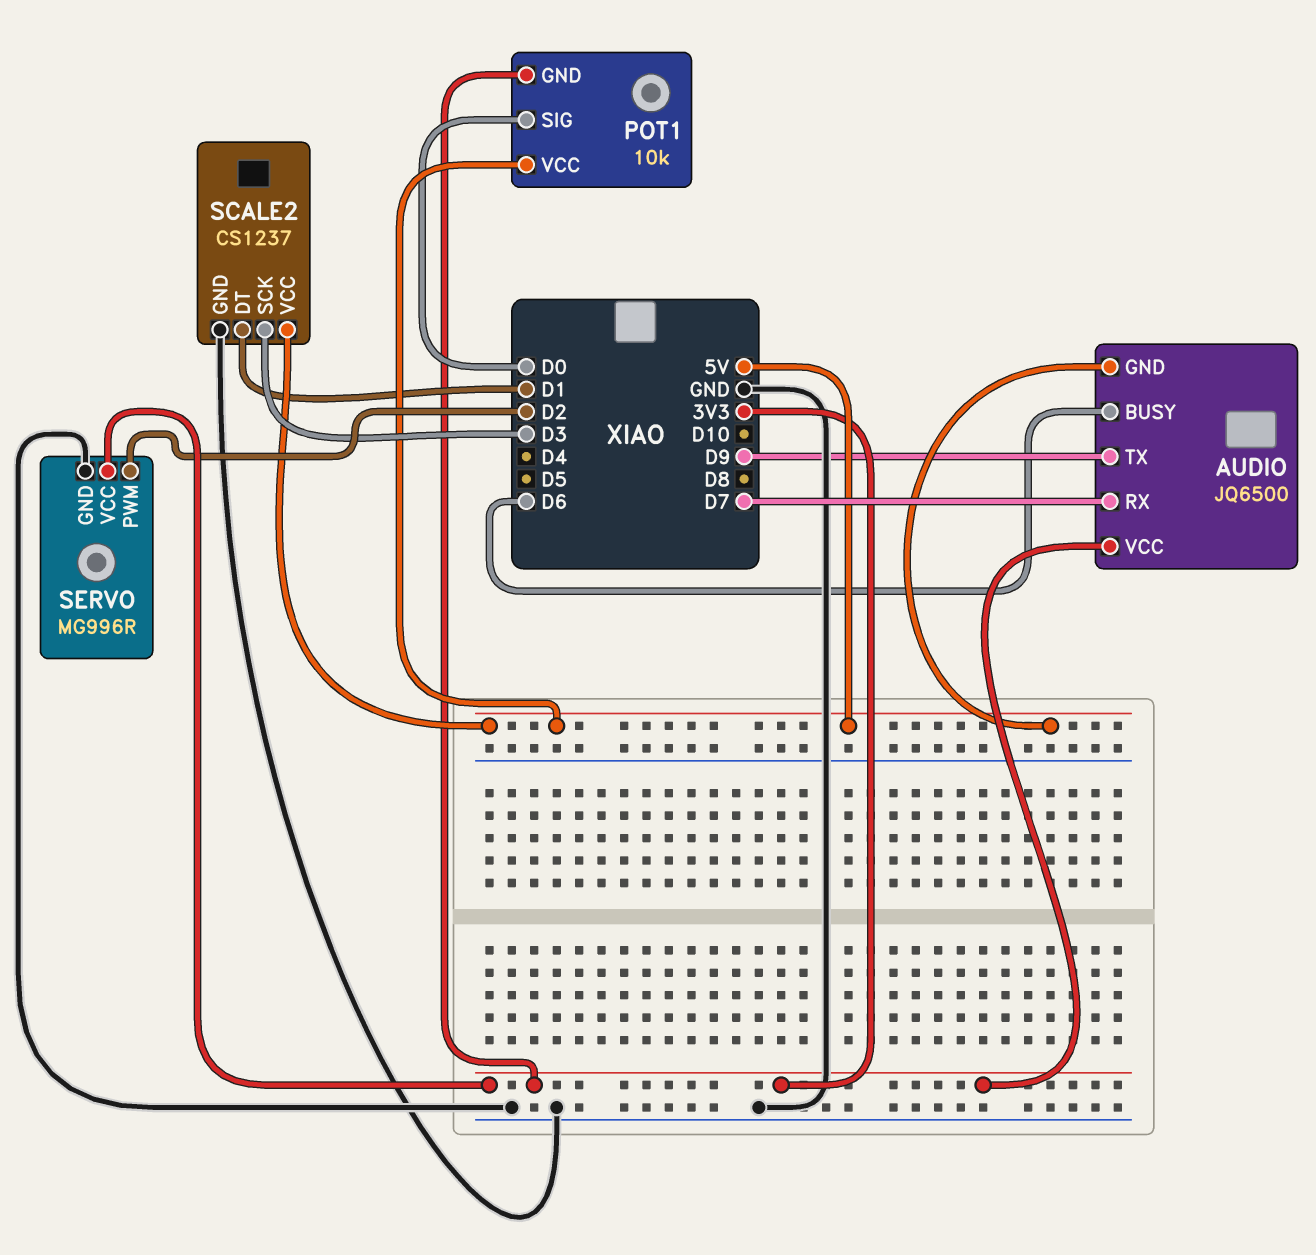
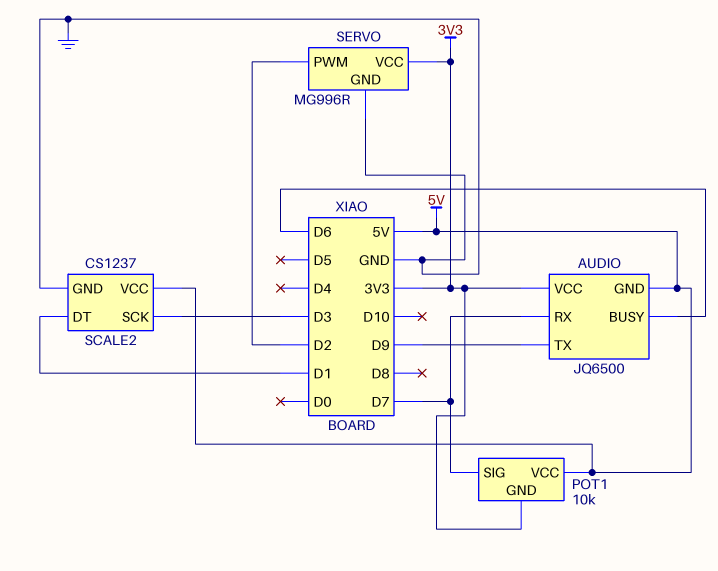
POT1 pin SIG: D0 -> D7

